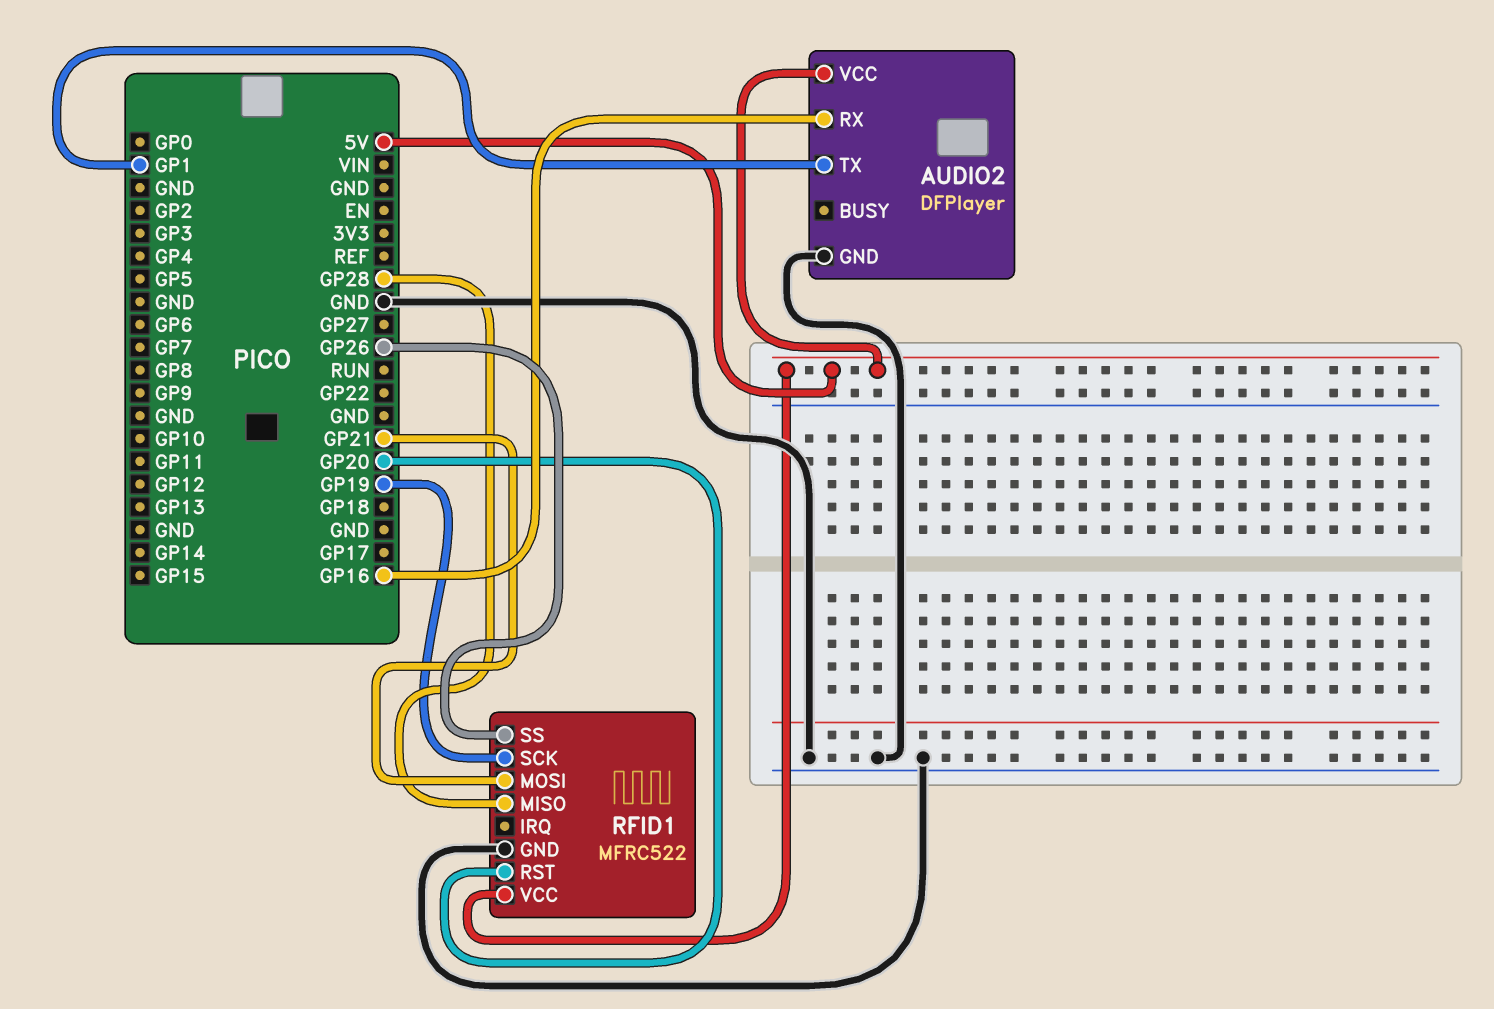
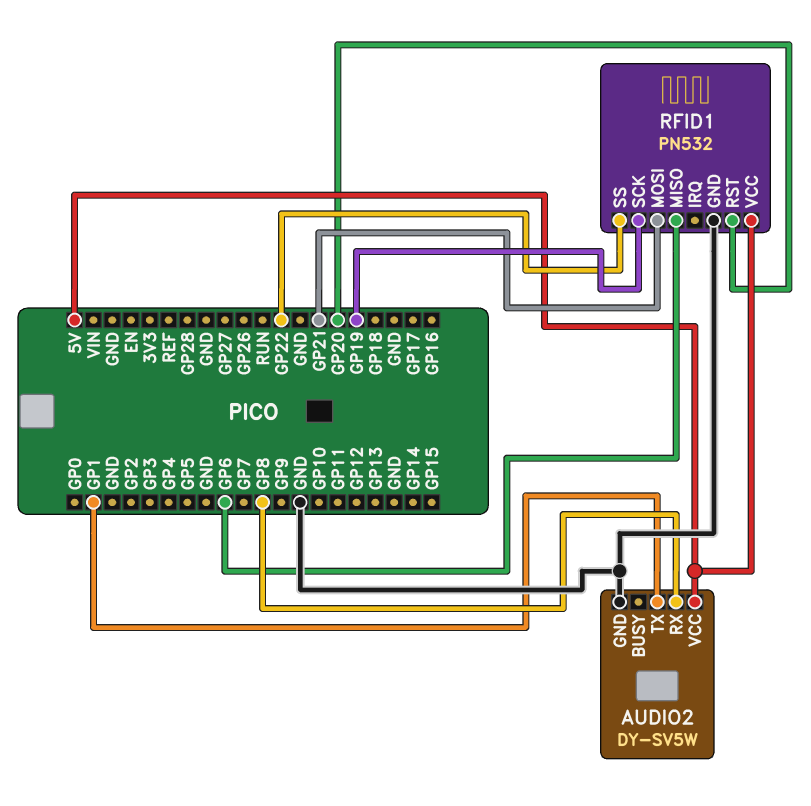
AUDIO2: DFPlayer -> DY-SV5W
AUDIO2 pin RX: GP16 -> GP8
RFID1: MFRC522 -> PN532
RFID1 pin MISO: GP28 -> GP6
RFID1 pin SS: GP26 -> GP22

